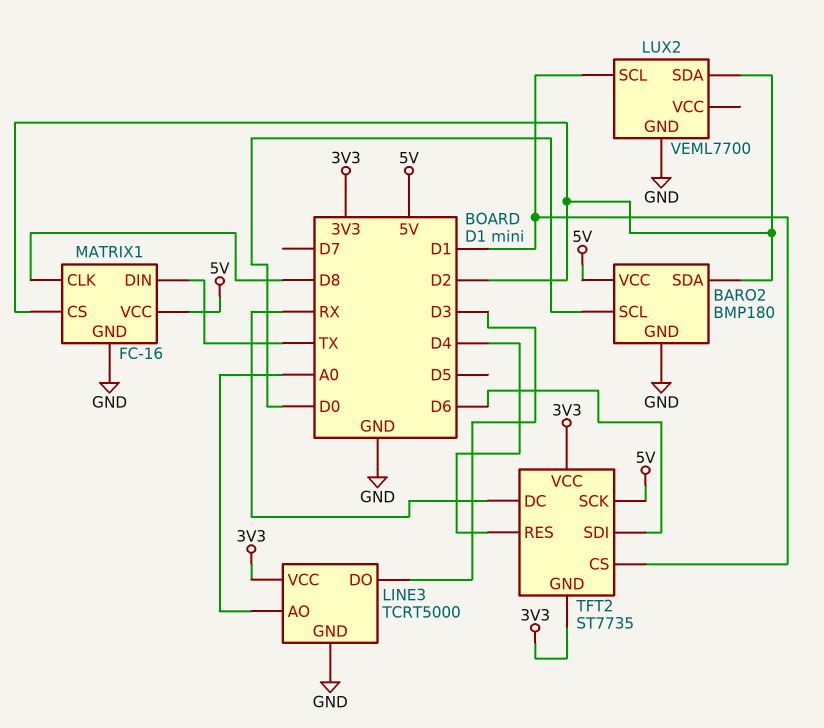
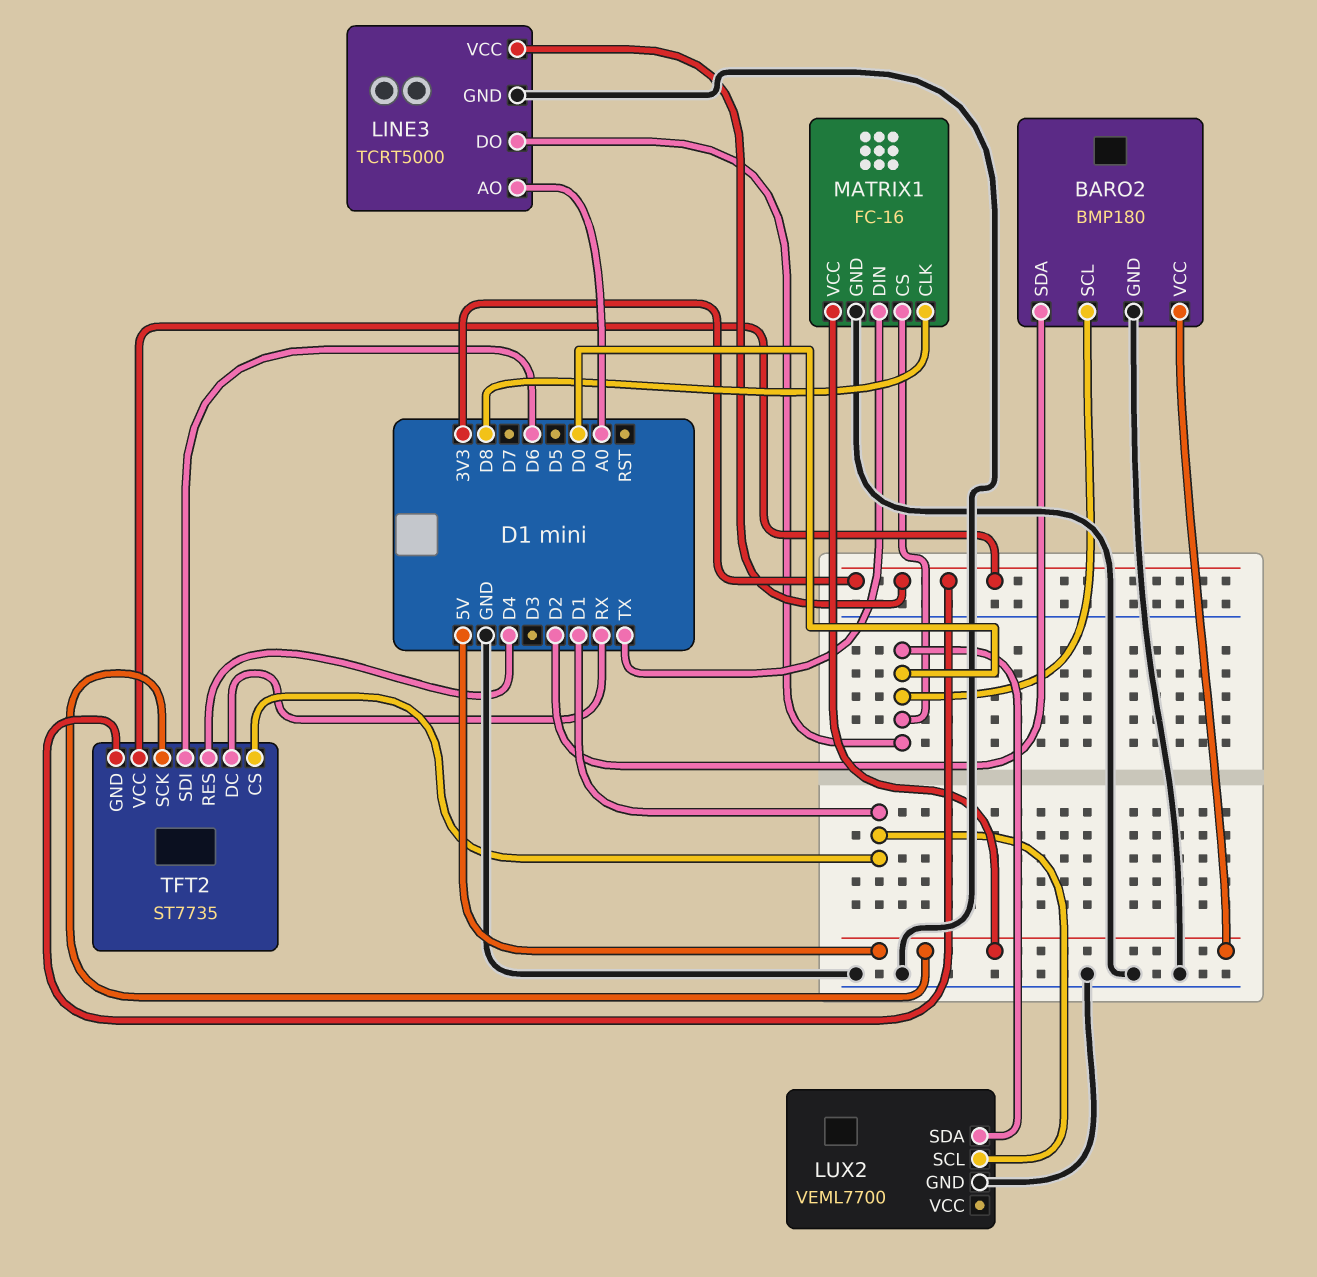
LINE3 pin DO: D3 -> D0
LUX2 pin SDA: D2 -> D0
MATRIX1 pin CS: D2 -> D0

